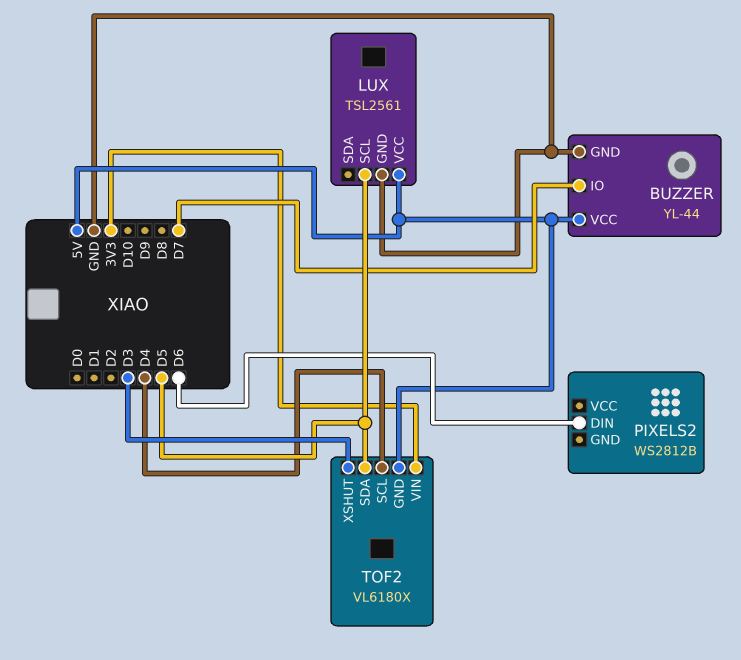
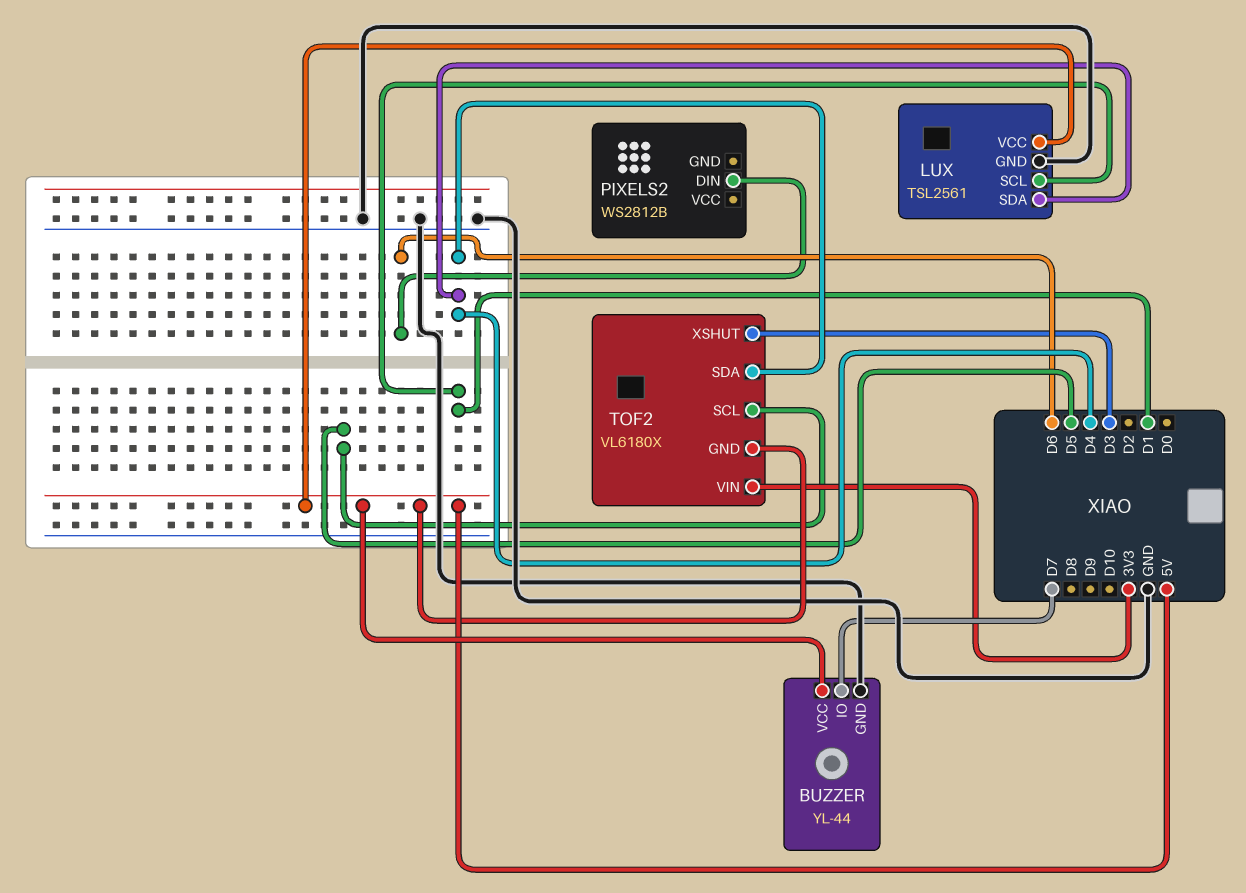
LUX pin SCL: D5 -> D1
LUX pin SDA: none -> D4
TOF2 pin SCL: D4 -> D5
TOF2 pin SDA: D5 -> D4

